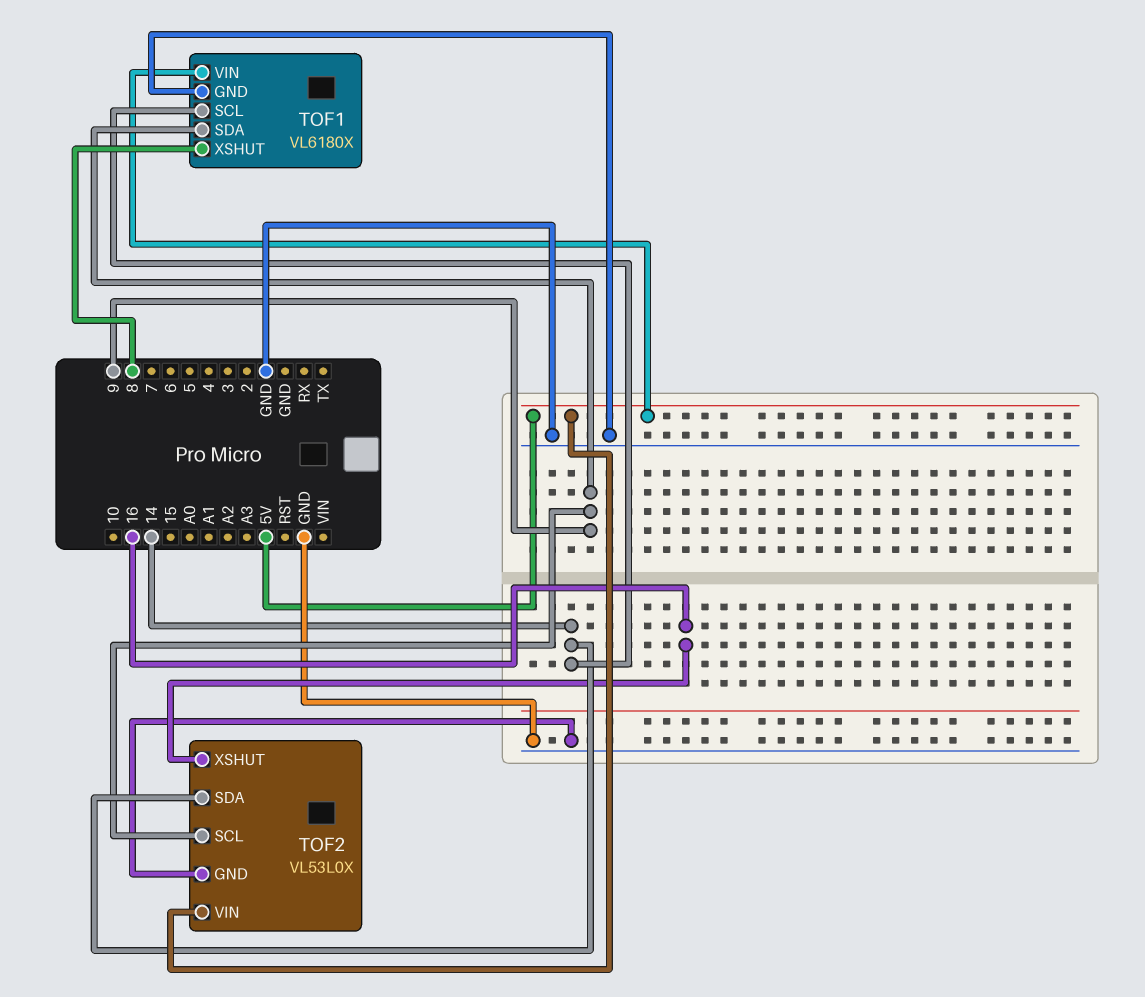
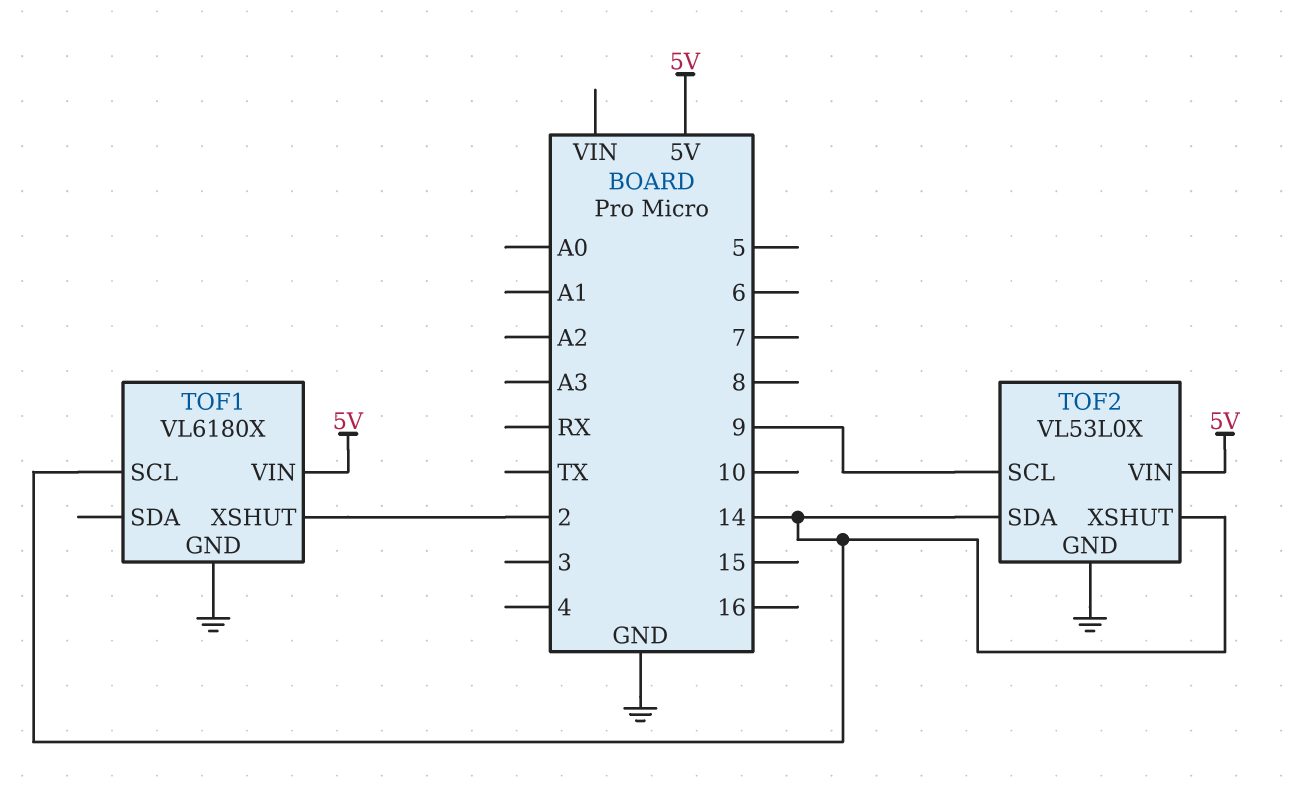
TOF1 pin SDA: 9 -> none
TOF1 pin XSHUT: 8 -> 2
TOF2 pin XSHUT: 16 -> 14

